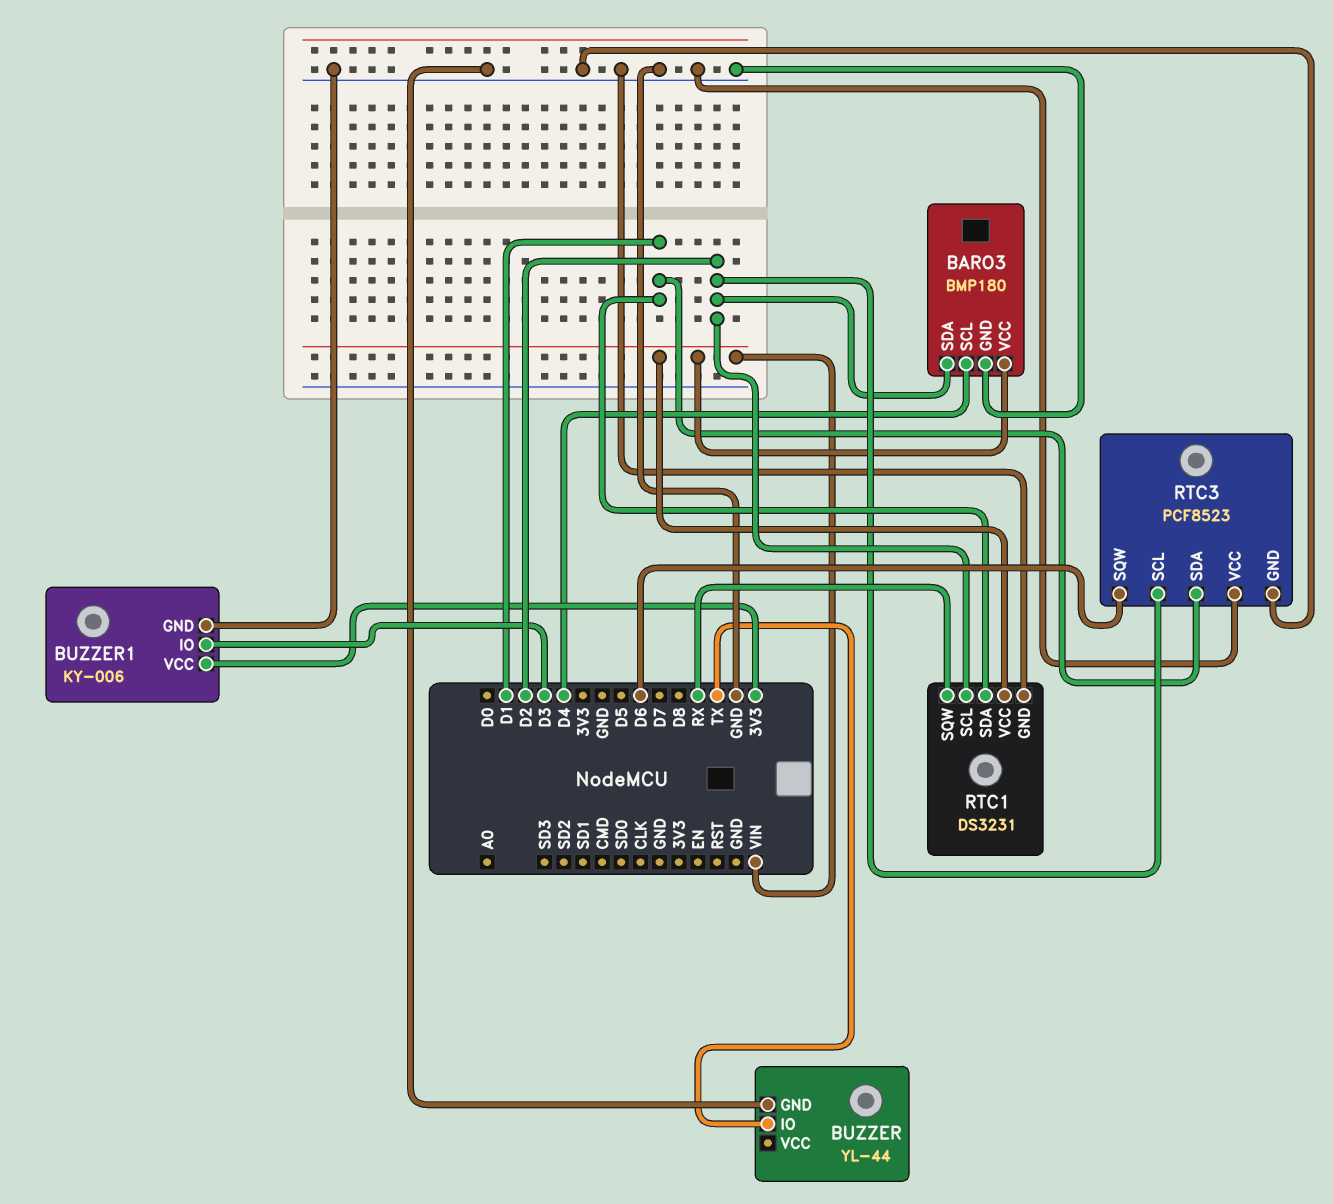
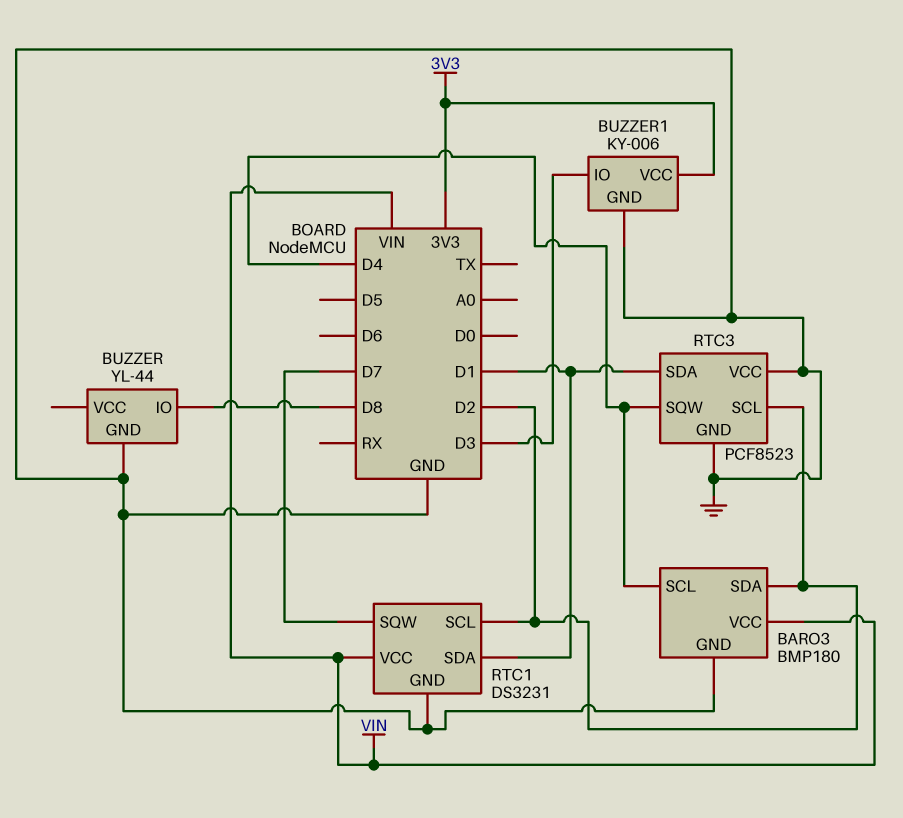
BUZZER pin IO: TX -> D8
RTC1 pin SQW: RX -> D7
RTC3 pin SQW: D6 -> D4

